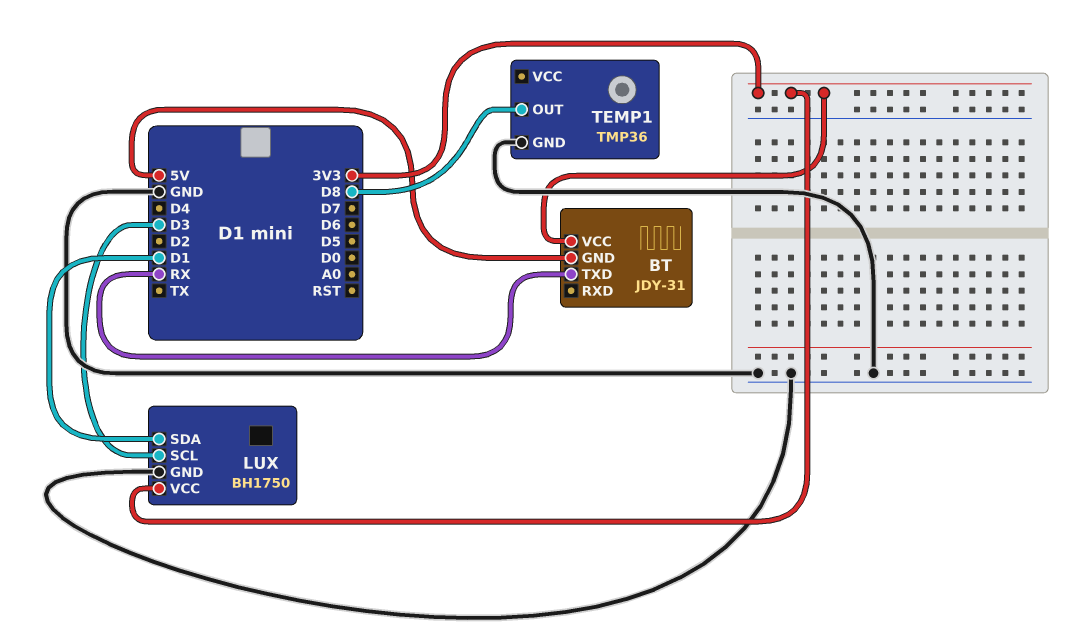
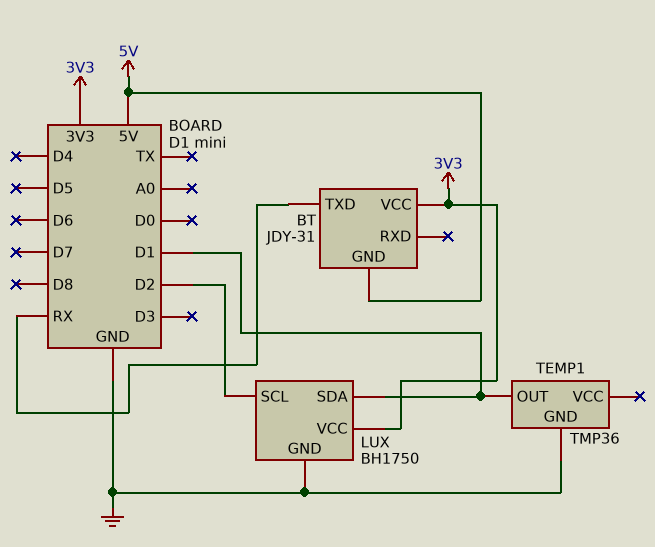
LUX pin SCL: D3 -> D2
TEMP1 pin OUT: D8 -> D1

